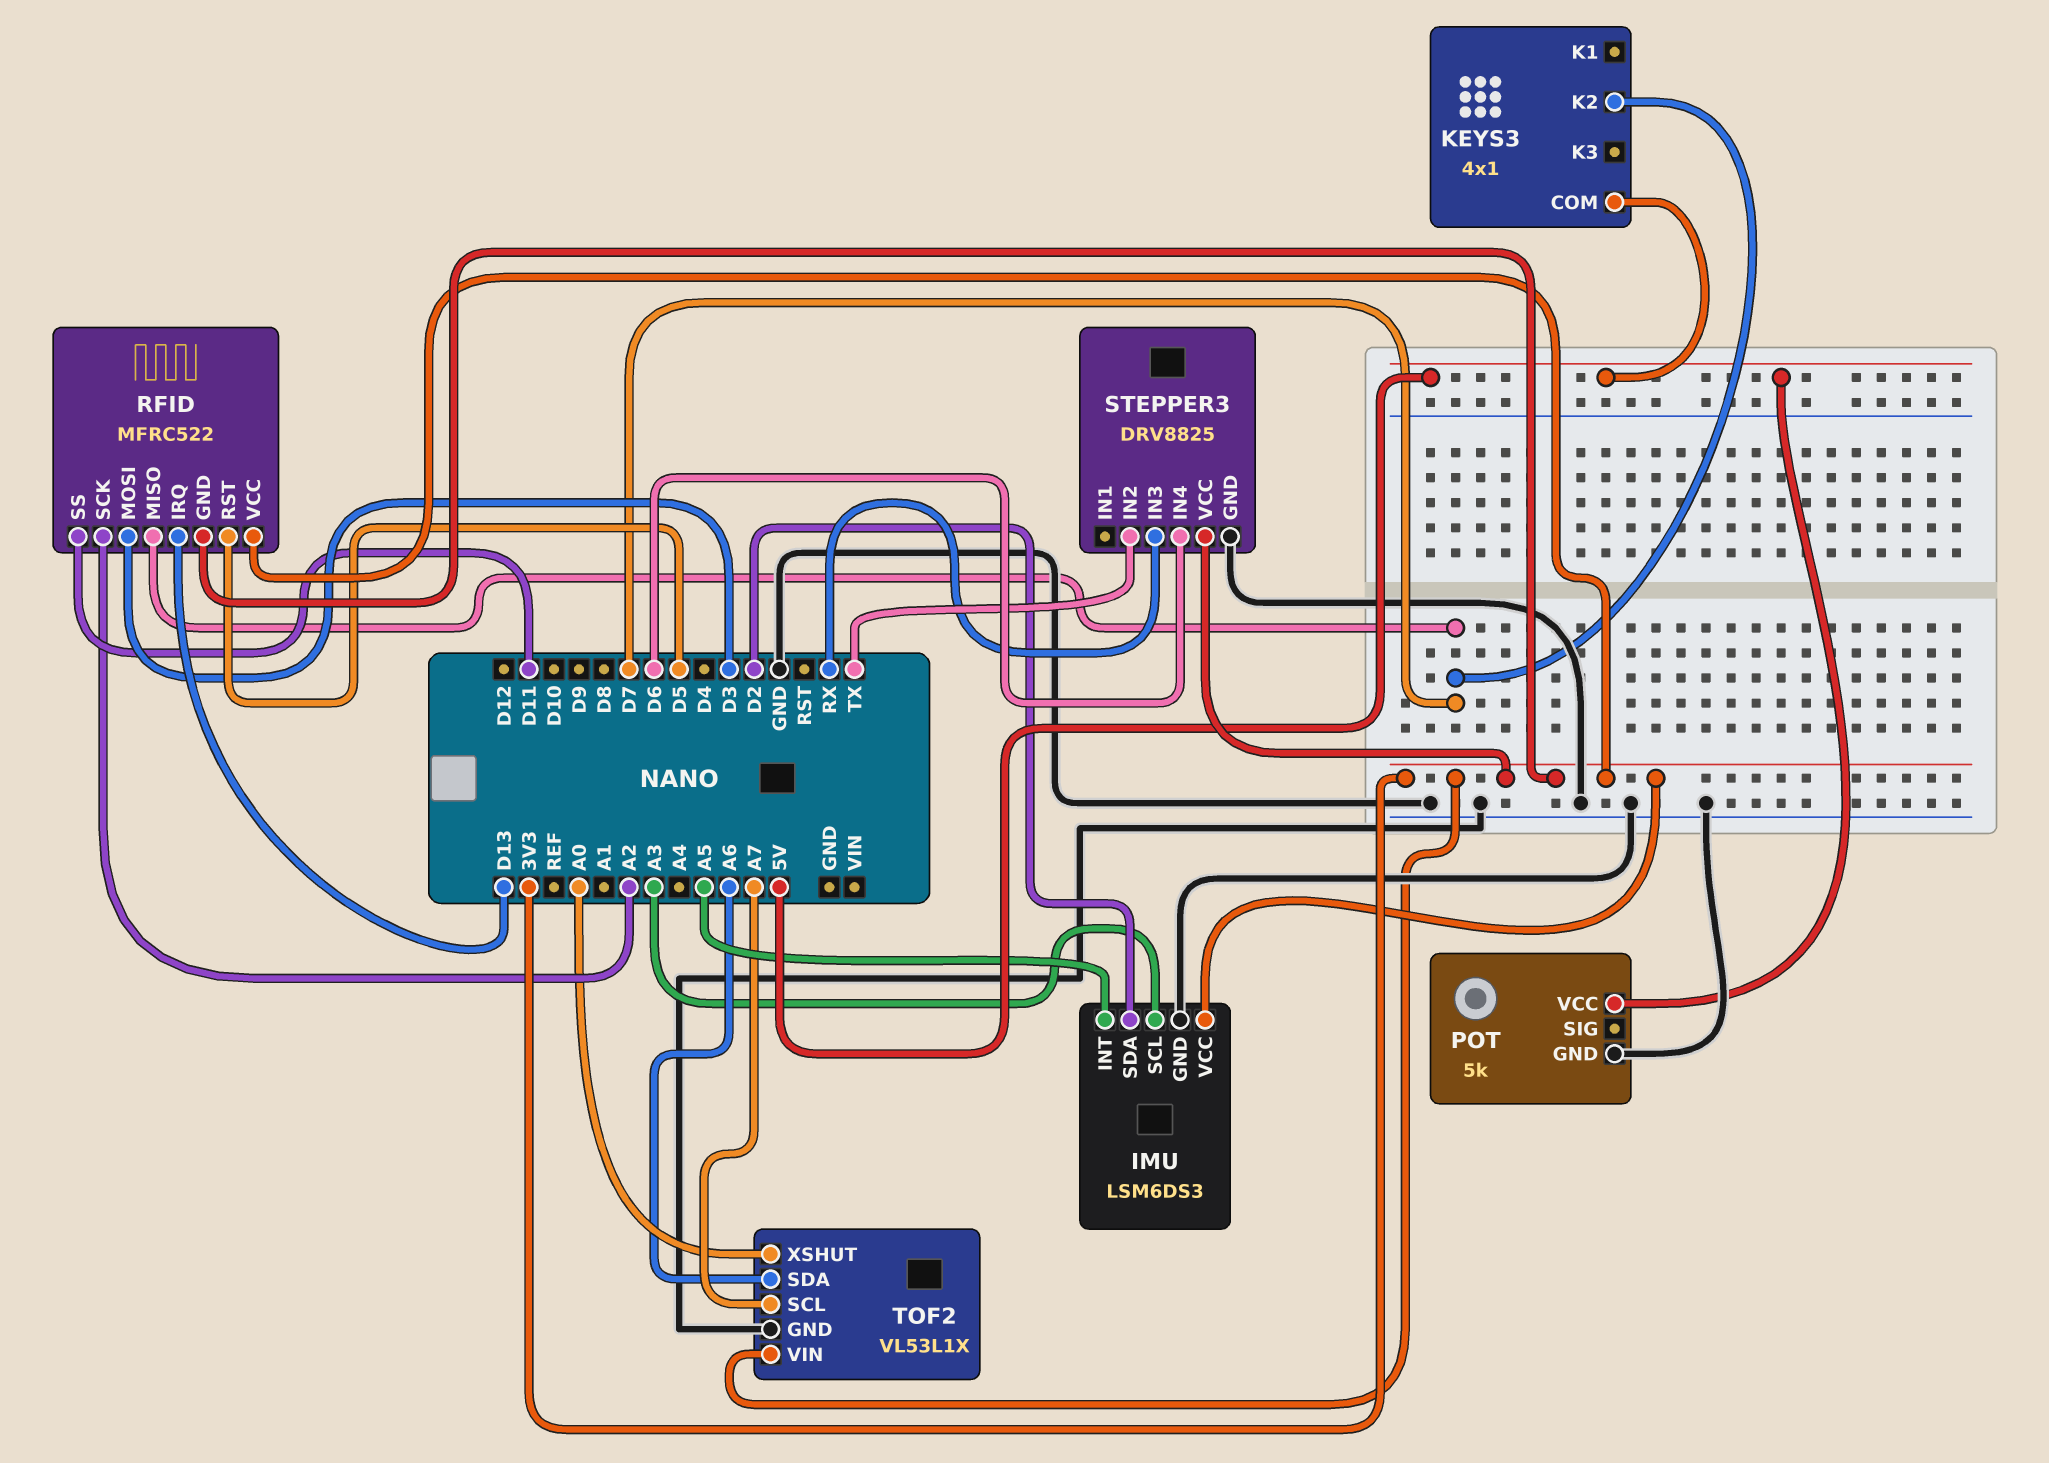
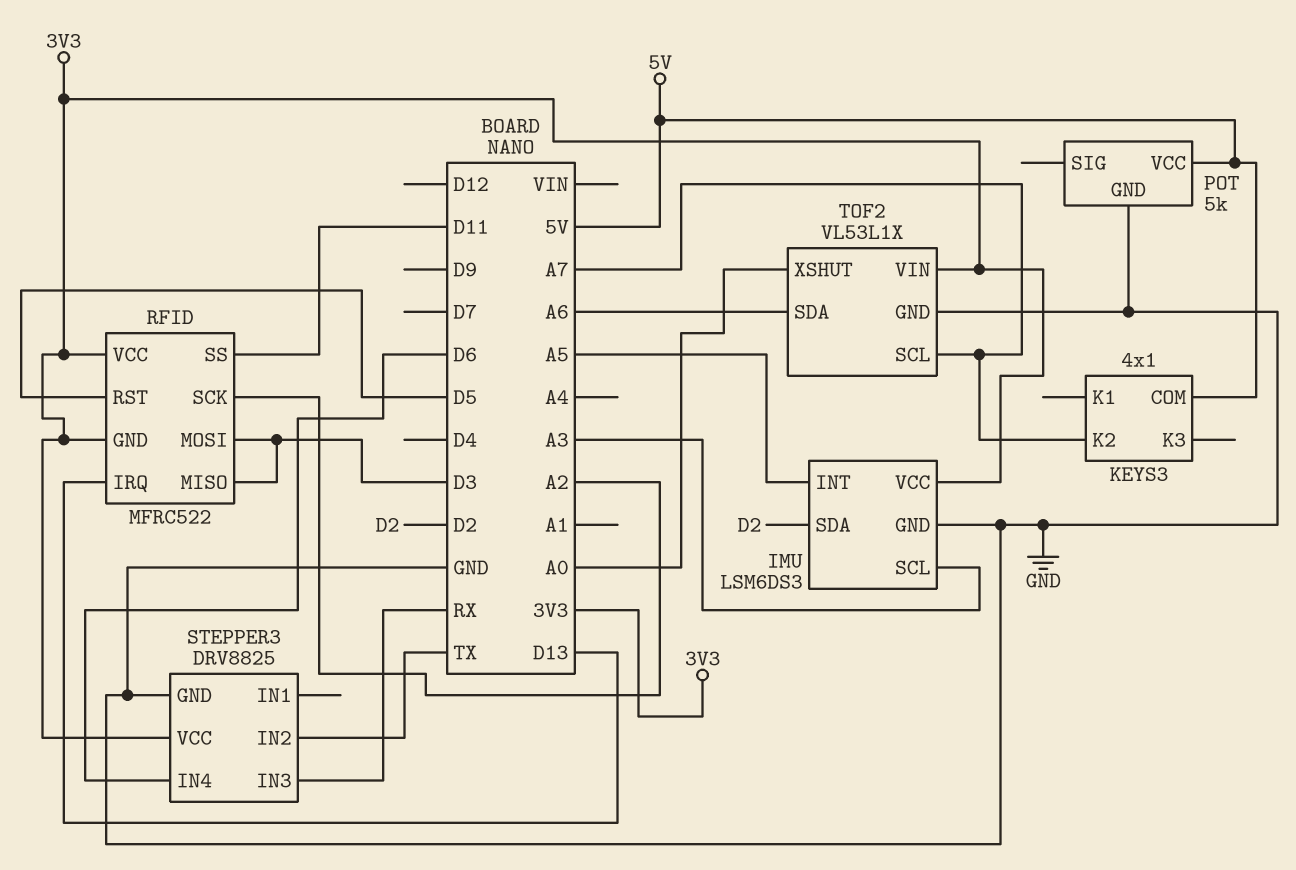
KEYS3 pin K2: D7 -> A7
RFID pin MISO: D7 -> D3

